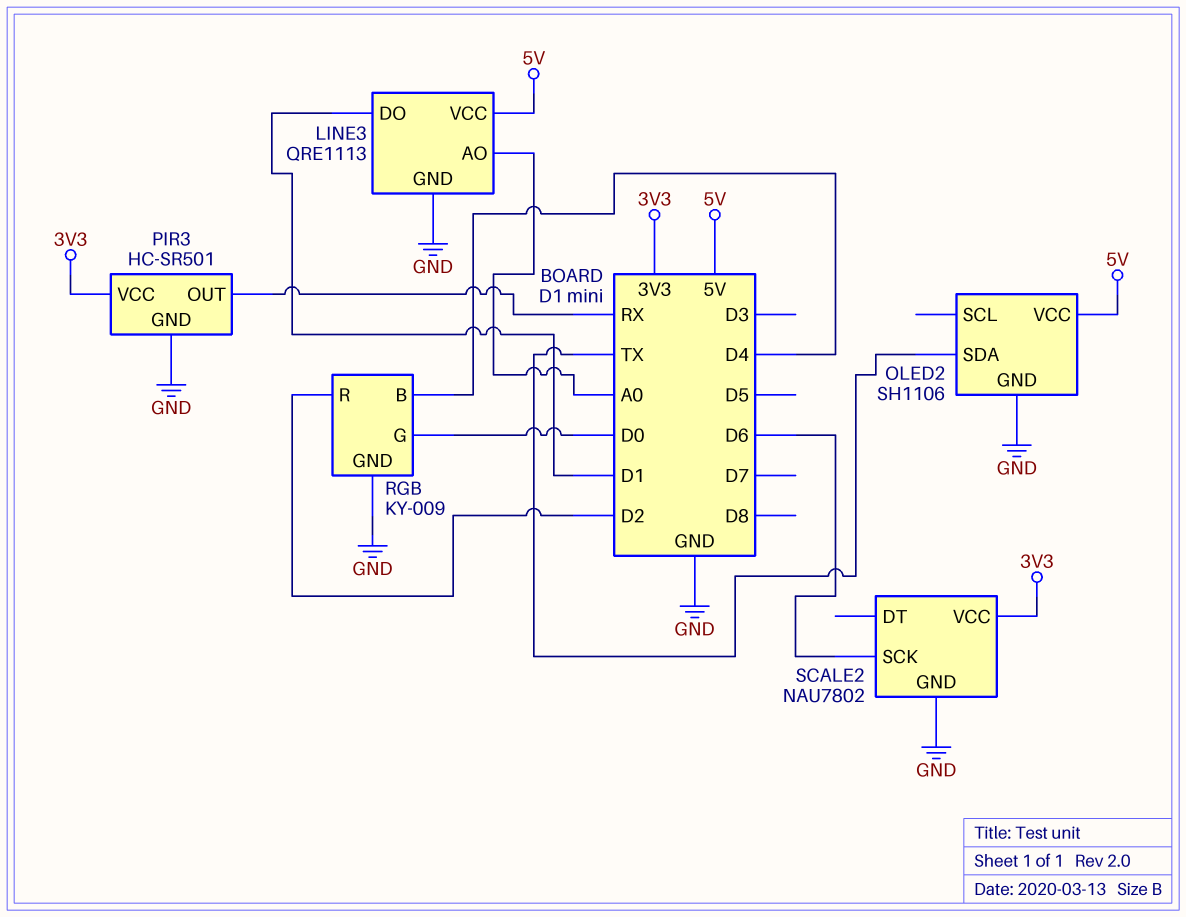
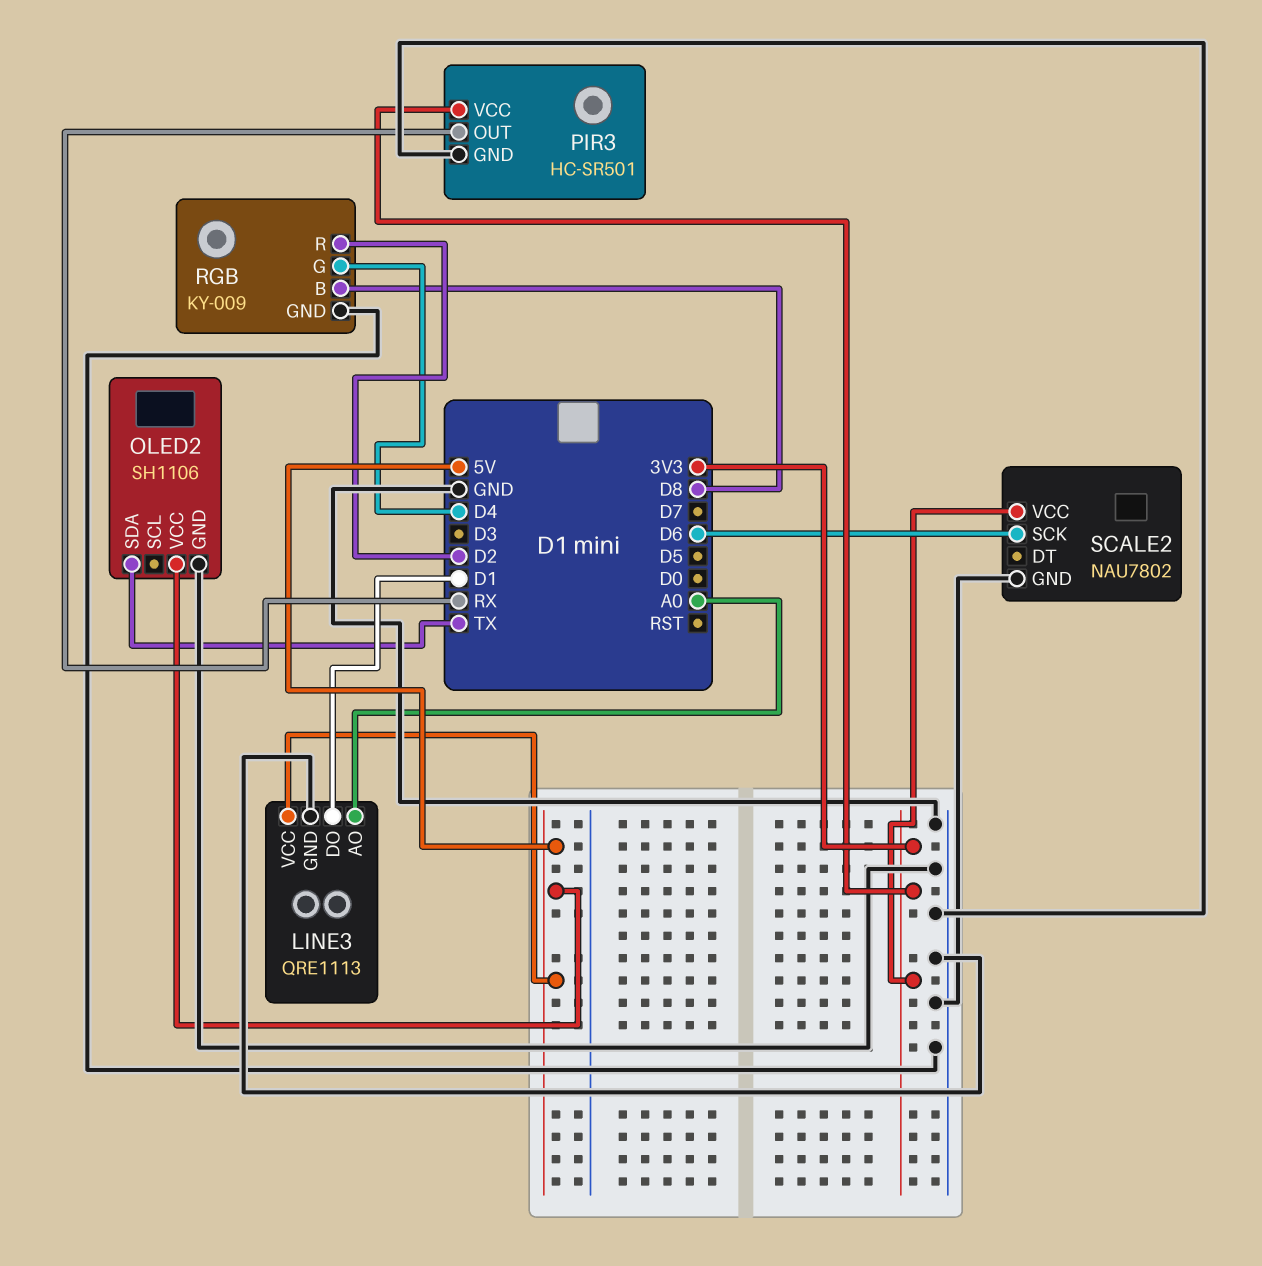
RGB pin B: D4 -> D8
RGB pin G: D0 -> D4

